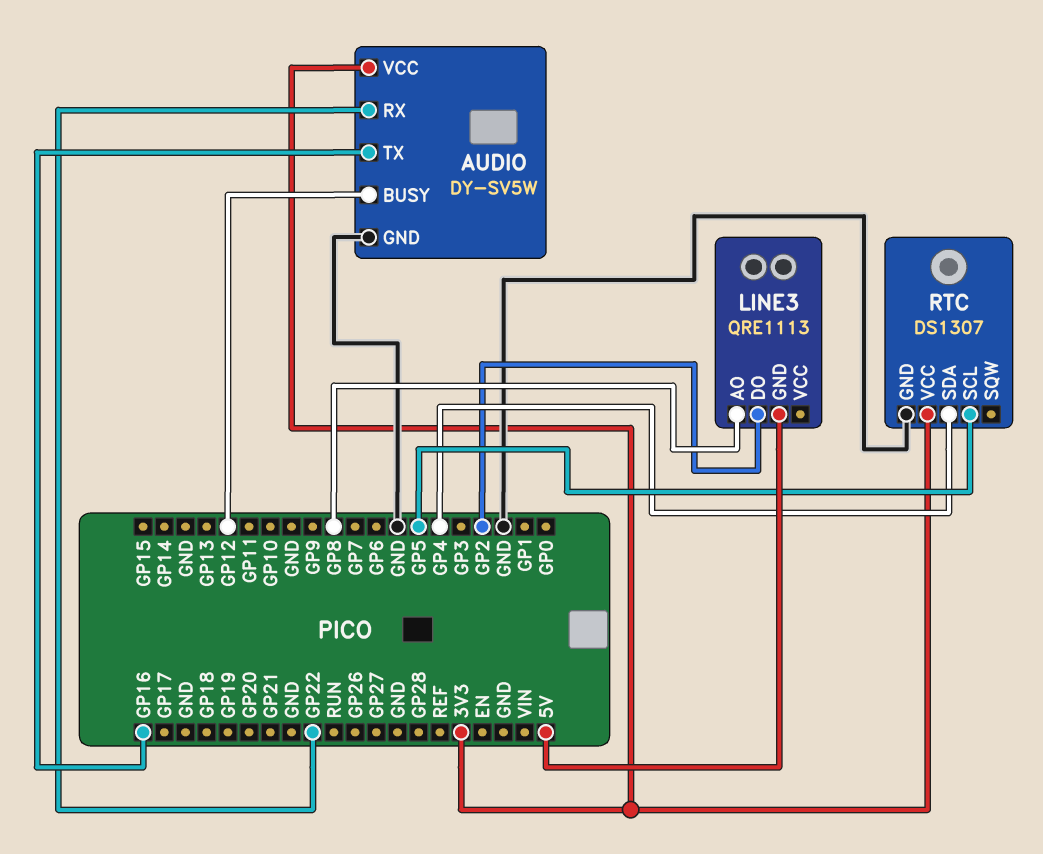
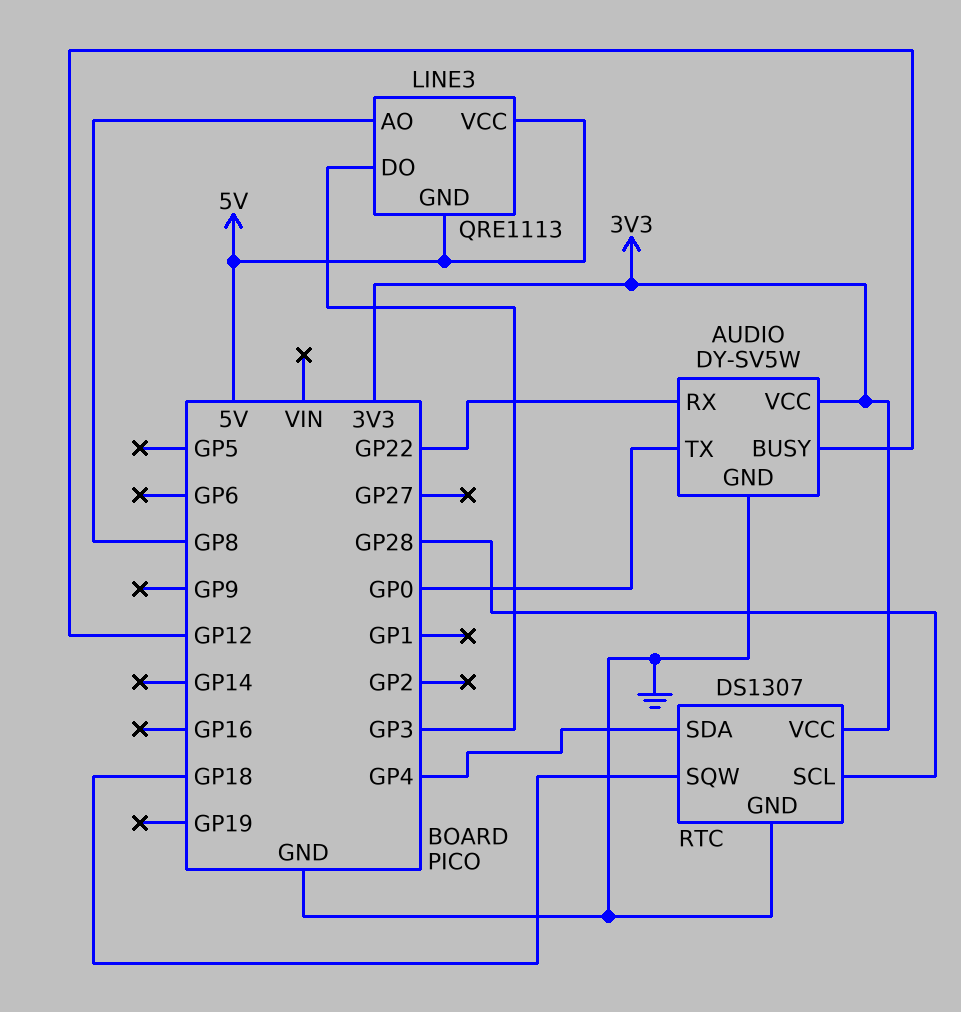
AUDIO pin TX: GP16 -> GP0
LINE3 pin DO: GP2 -> GP3
LINE3 pin VCC: none -> 5V
RTC pin SCL: GP5 -> GP28
RTC pin SQW: none -> GP18

